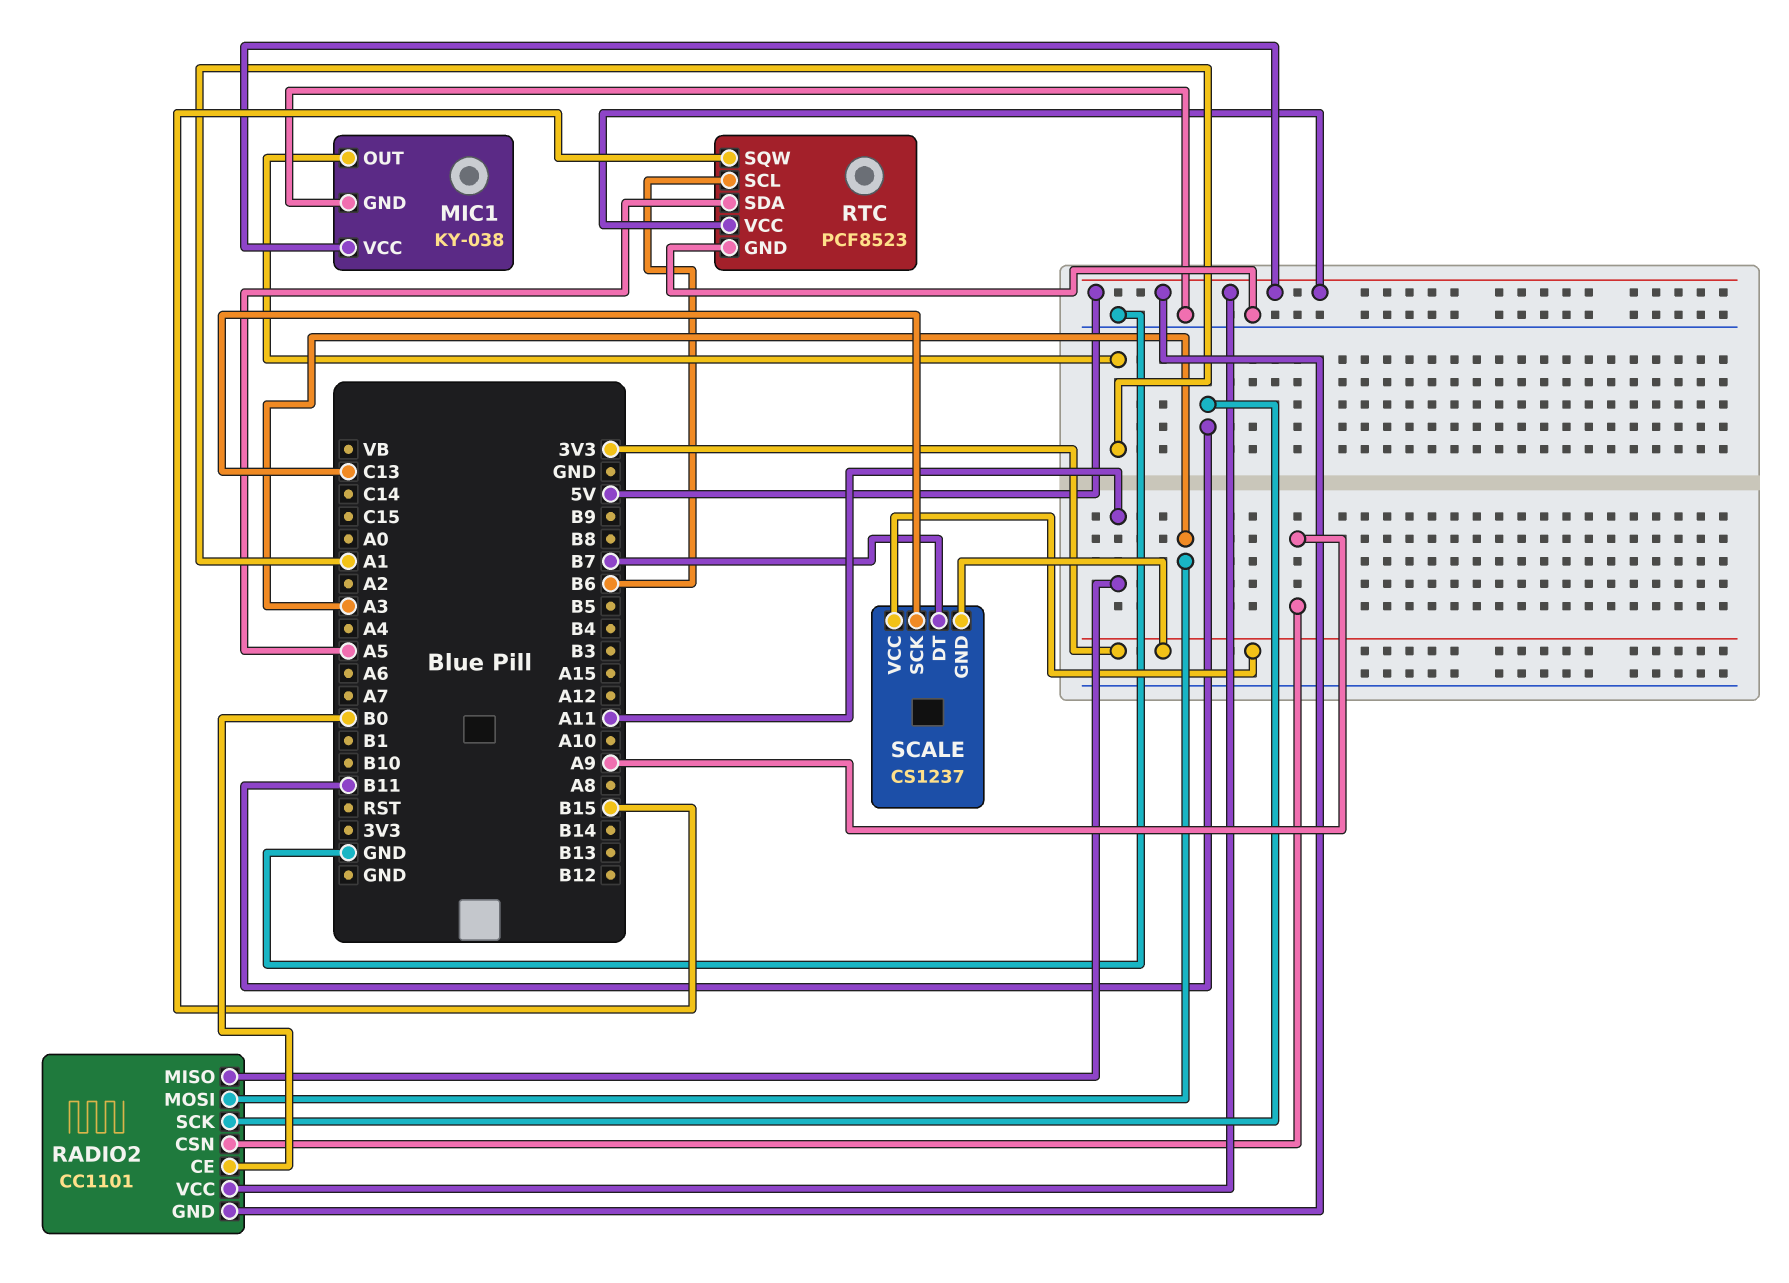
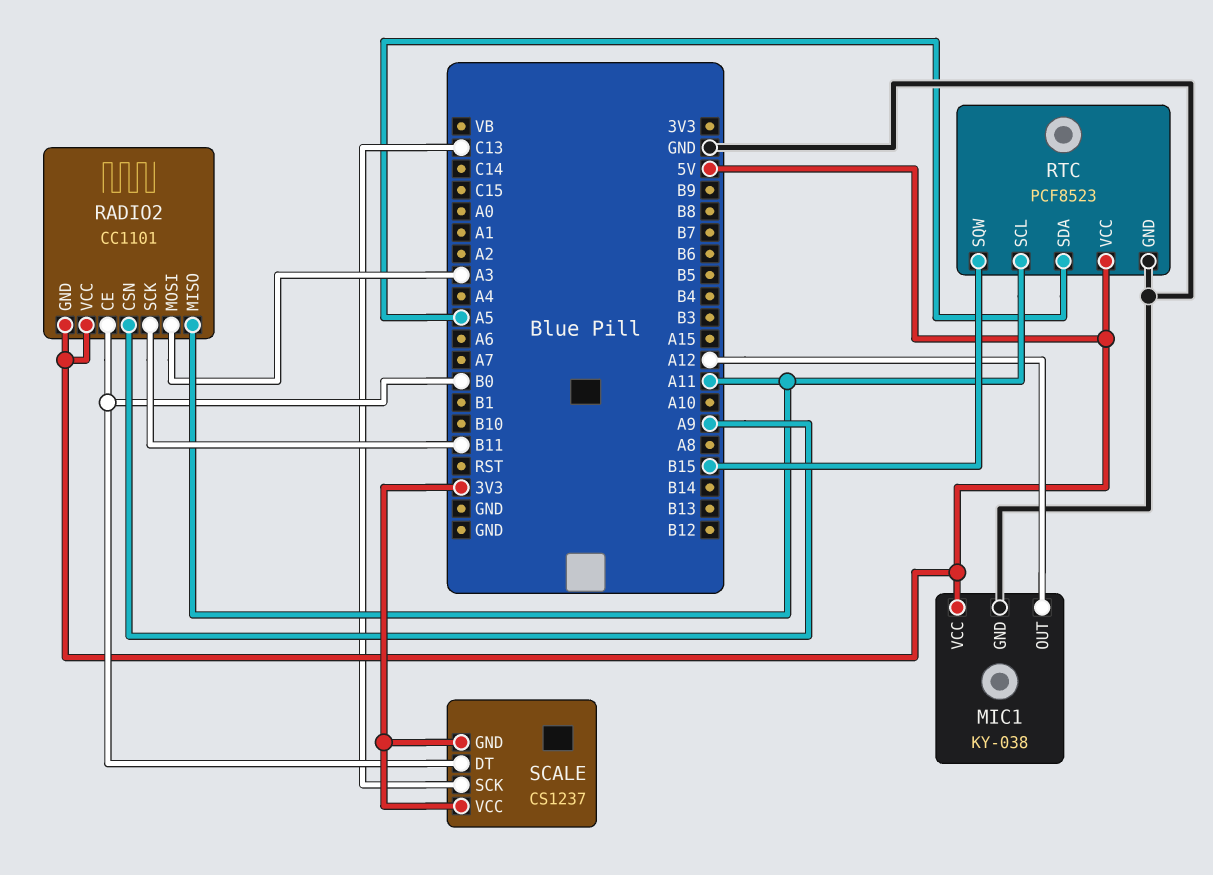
MIC1 pin OUT: A1 -> A12
RTC pin SCL: B6 -> A11
SCALE pin DT: B7 -> B0

